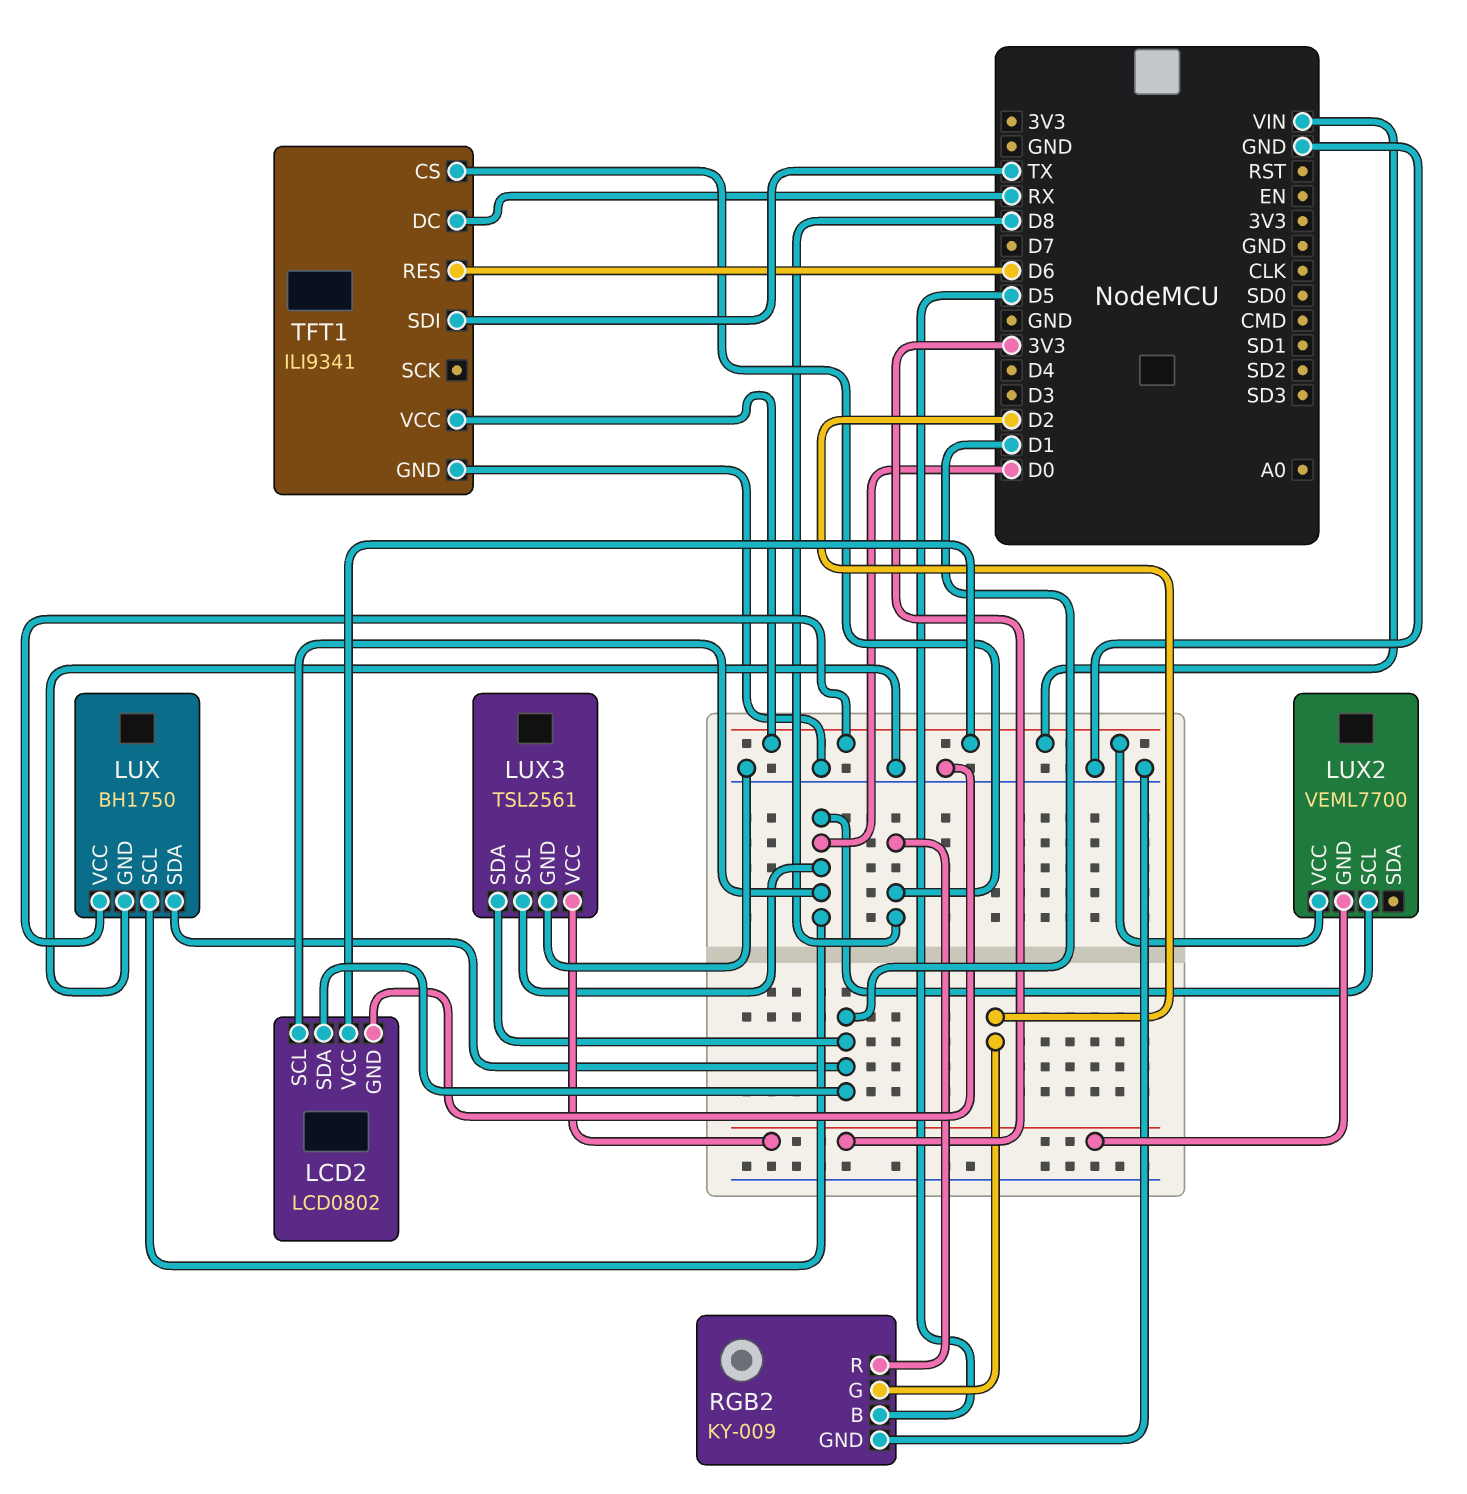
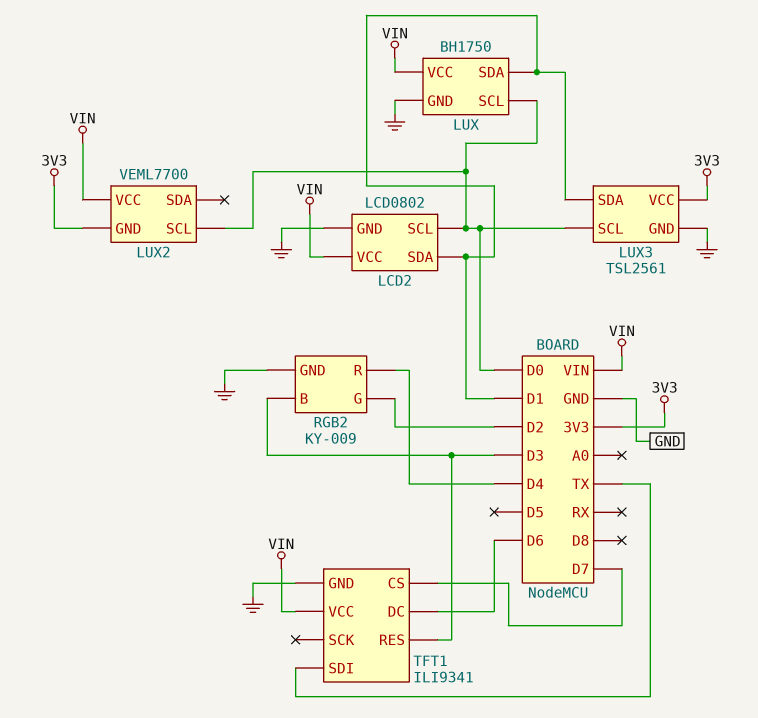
RGB2 pin B: D5 -> D3
RGB2 pin R: D8 -> D4
TFT1 pin CS: D8 -> D7
TFT1 pin DC: RX -> D6
TFT1 pin RES: D6 -> D3

